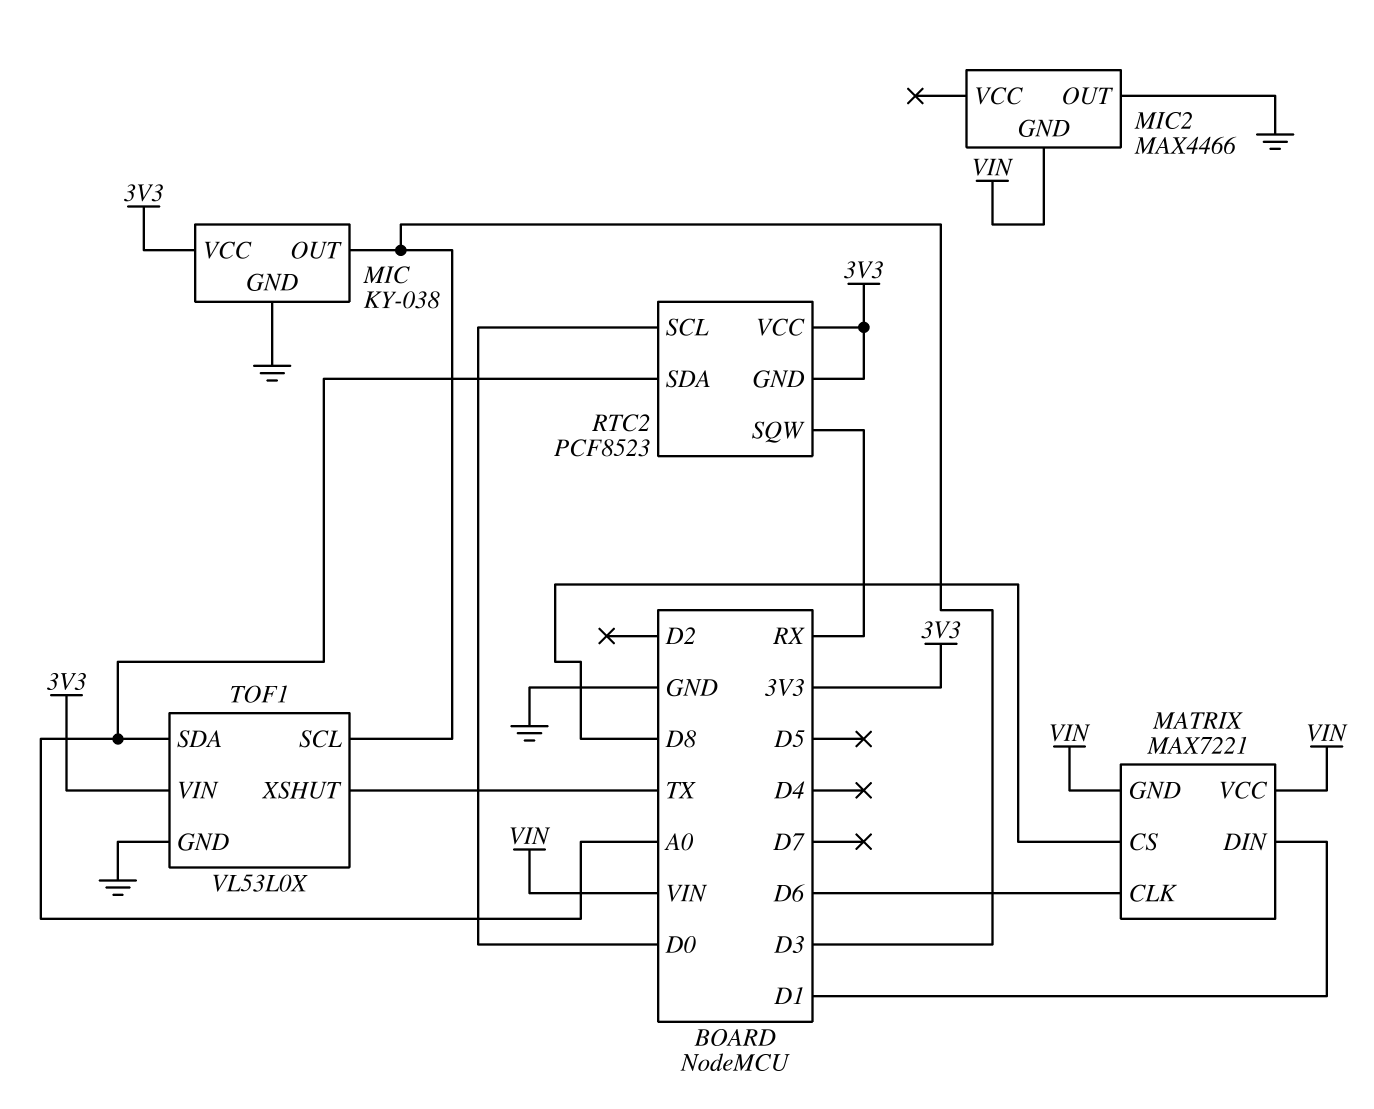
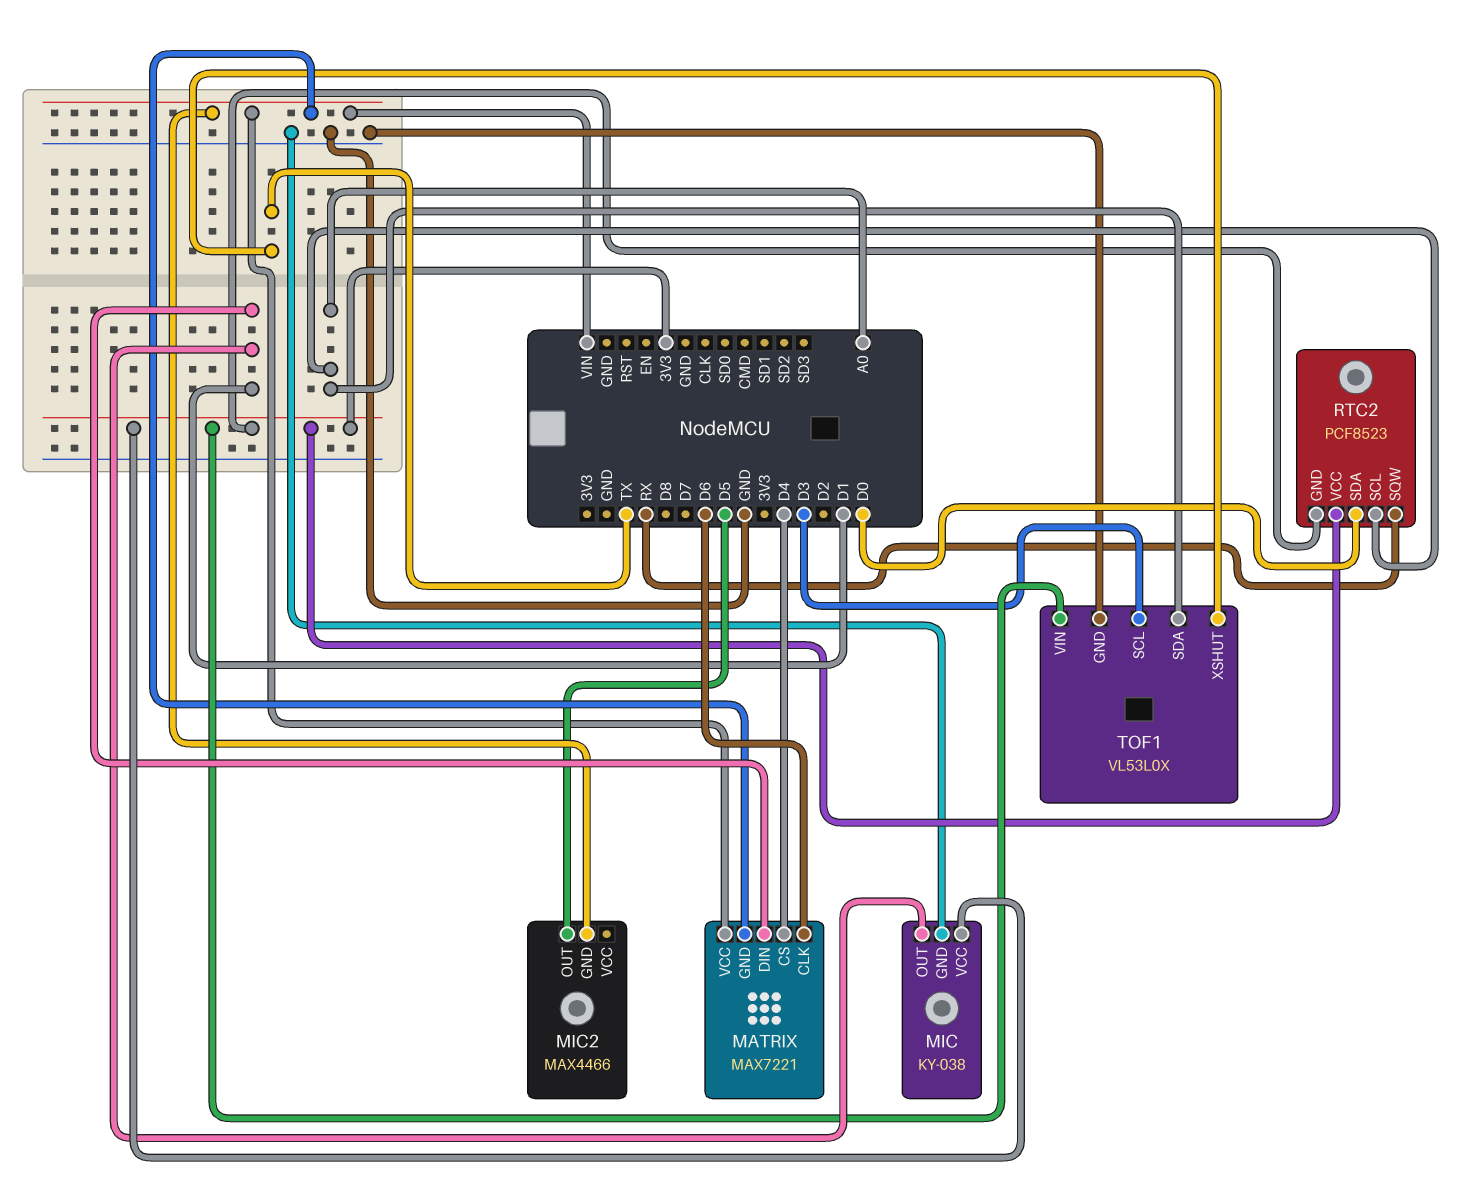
MATRIX pin CS: D8 -> D4
MIC pin OUT: D3 -> D1
MIC2 pin OUT: GND -> D5
RTC2 pin SCL: D0 -> A0
RTC2 pin SDA: A0 -> D0

